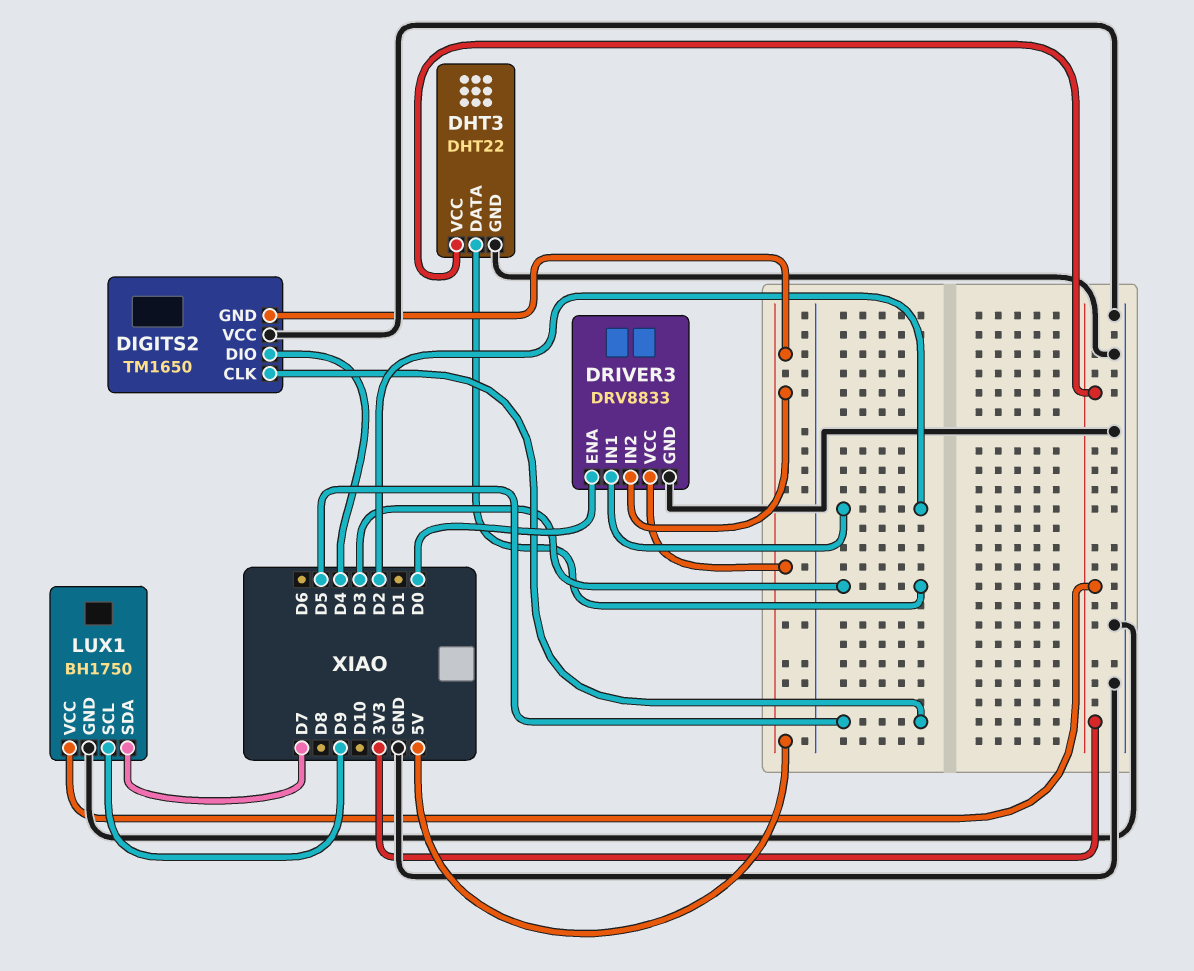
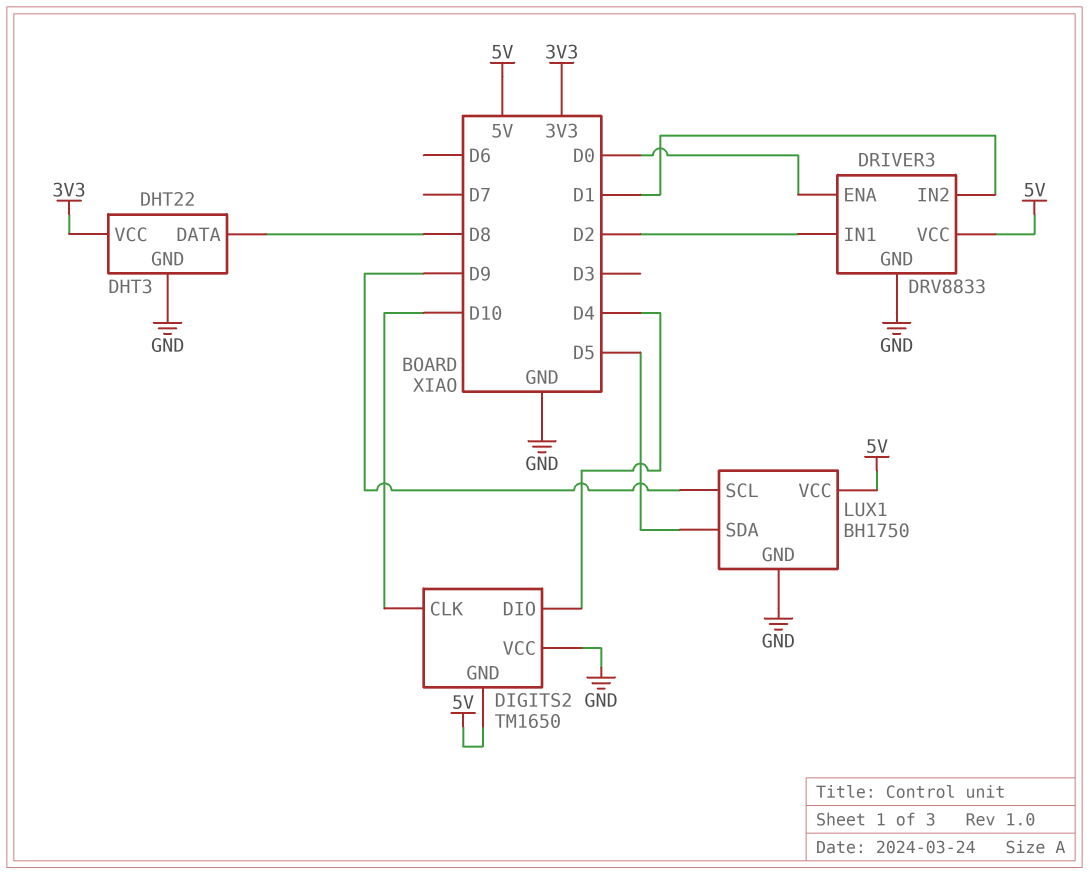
DHT3 pin DATA: D3 -> D8
DIGITS2 pin CLK: D5 -> D10
DRIVER3 pin IN2: 5V -> D1
LUX1 pin SDA: D7 -> D5
LUX1 pin VCC: 3V3 -> 5V

